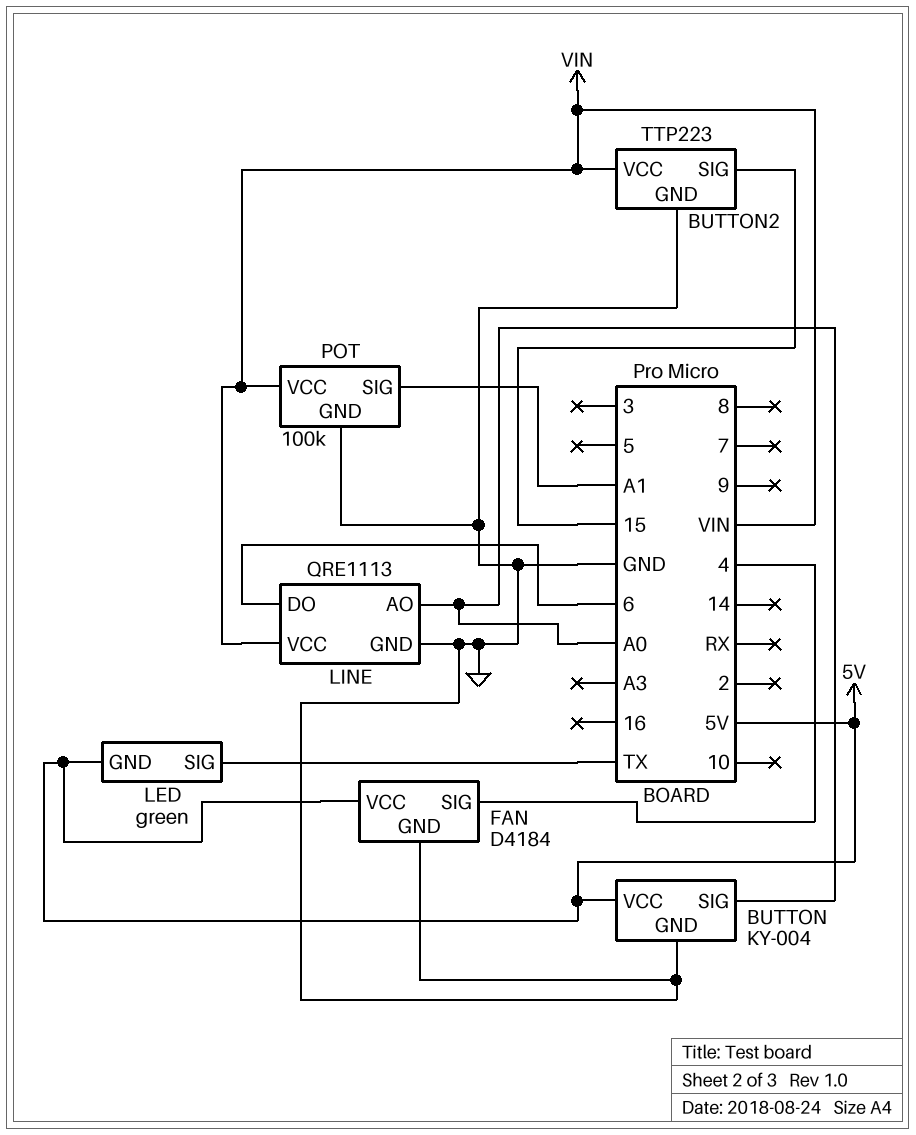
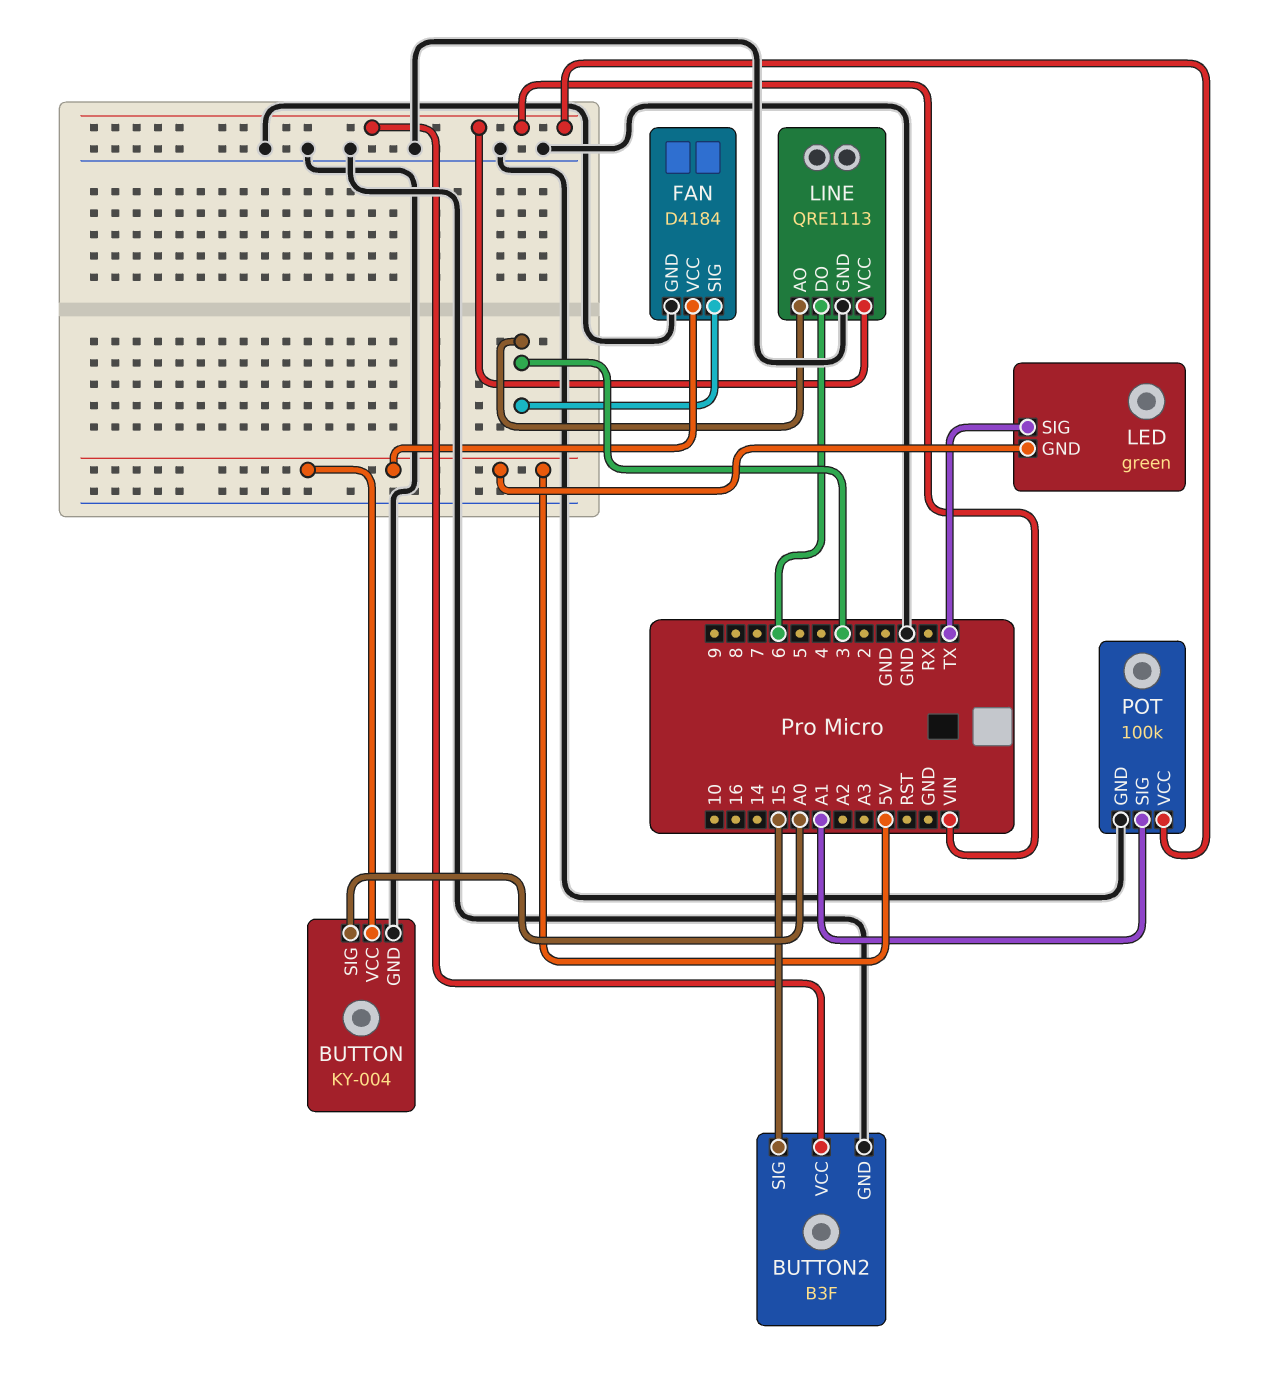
BUTTON2: TTP223 -> B3F
FAN pin SIG: 4 -> 3
LINE pin AO: A0 -> 3

